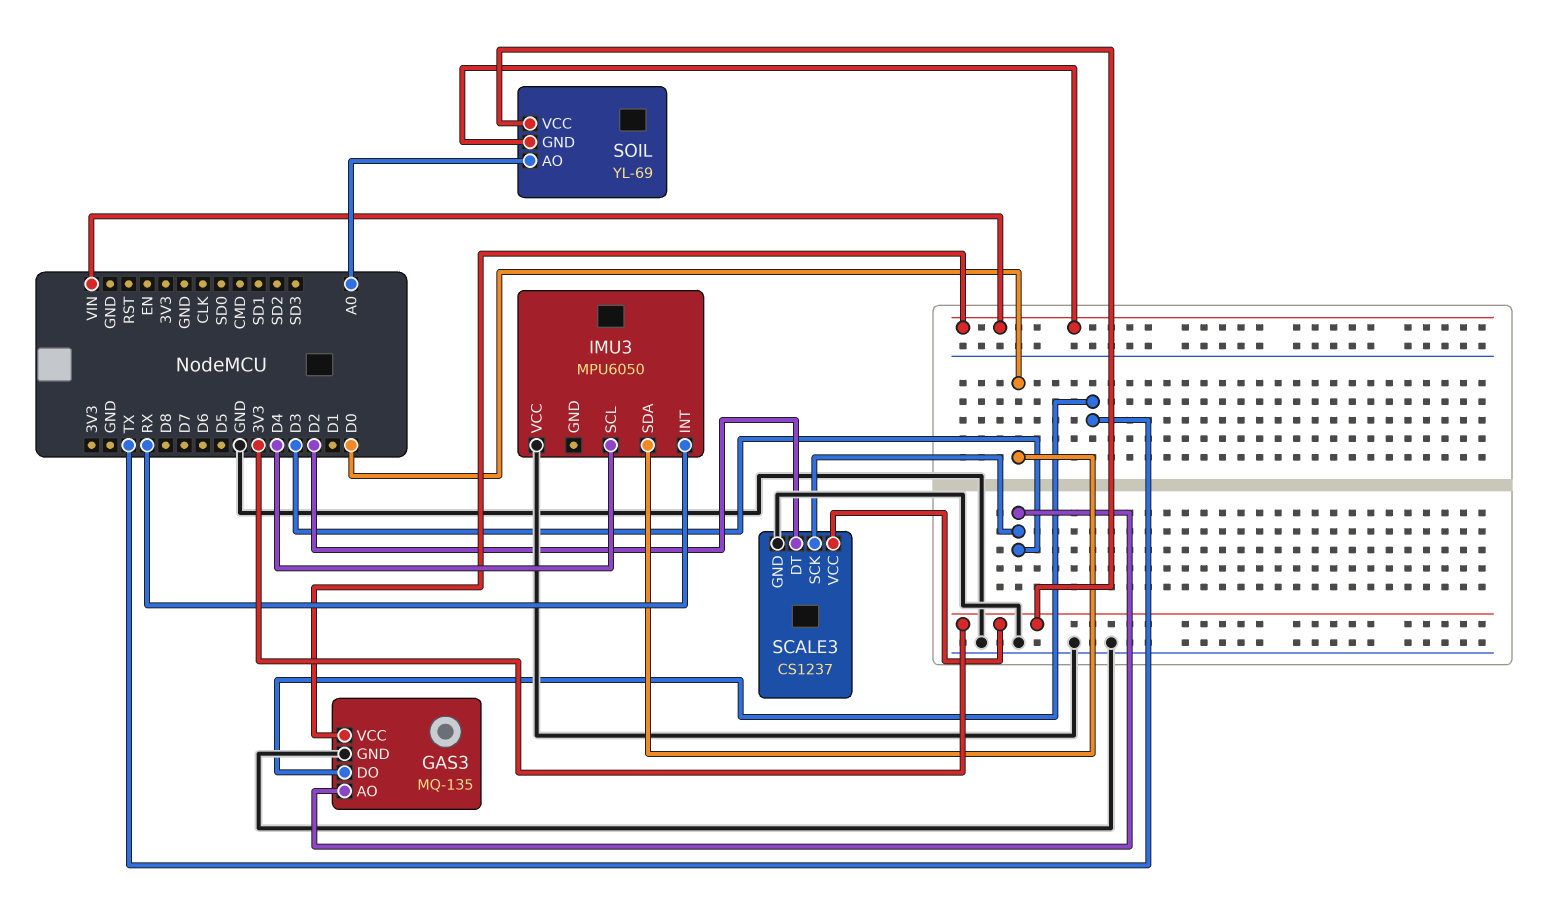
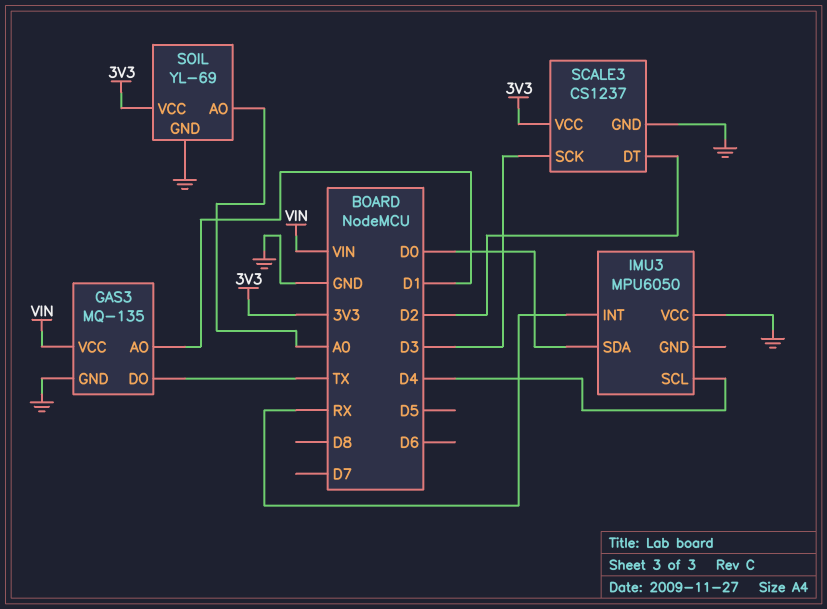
GAS3 pin AO: D3 -> D1
SOIL pin GND: VIN -> GND

